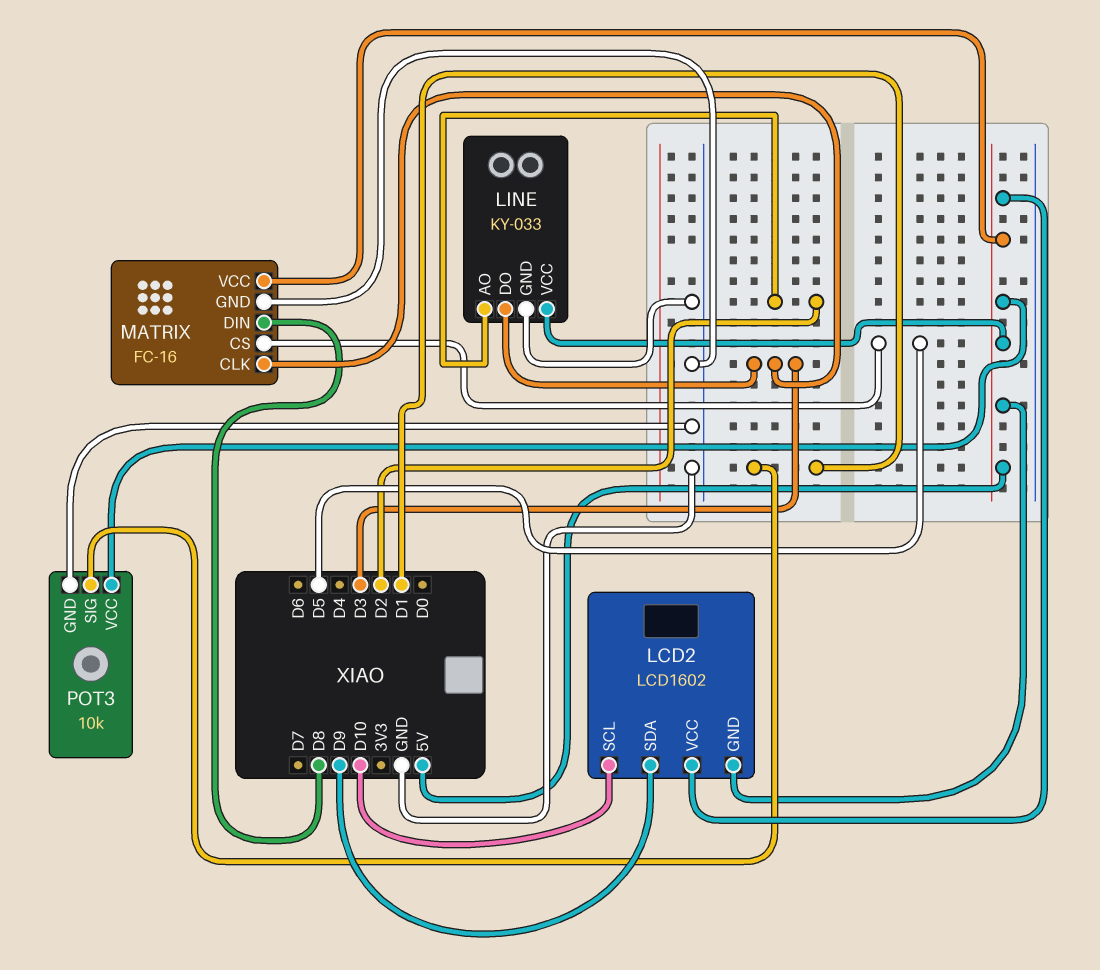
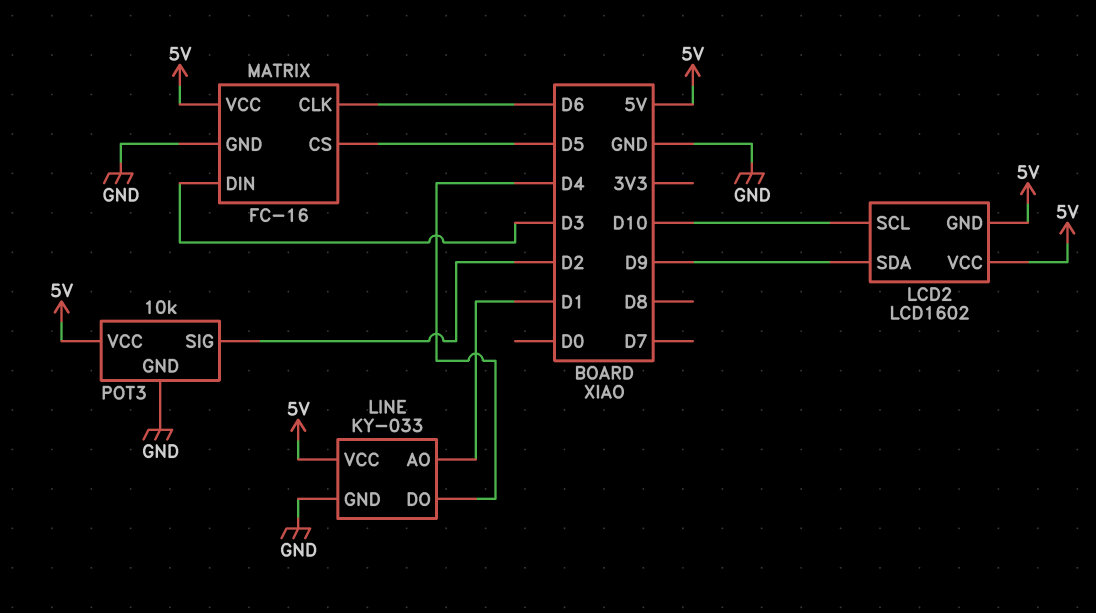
LINE pin AO: D2 -> D1
LINE pin DO: D3 -> D4
MATRIX pin CLK: D3 -> D6
MATRIX pin DIN: D8 -> D3
POT3 pin SIG: D1 -> D2

